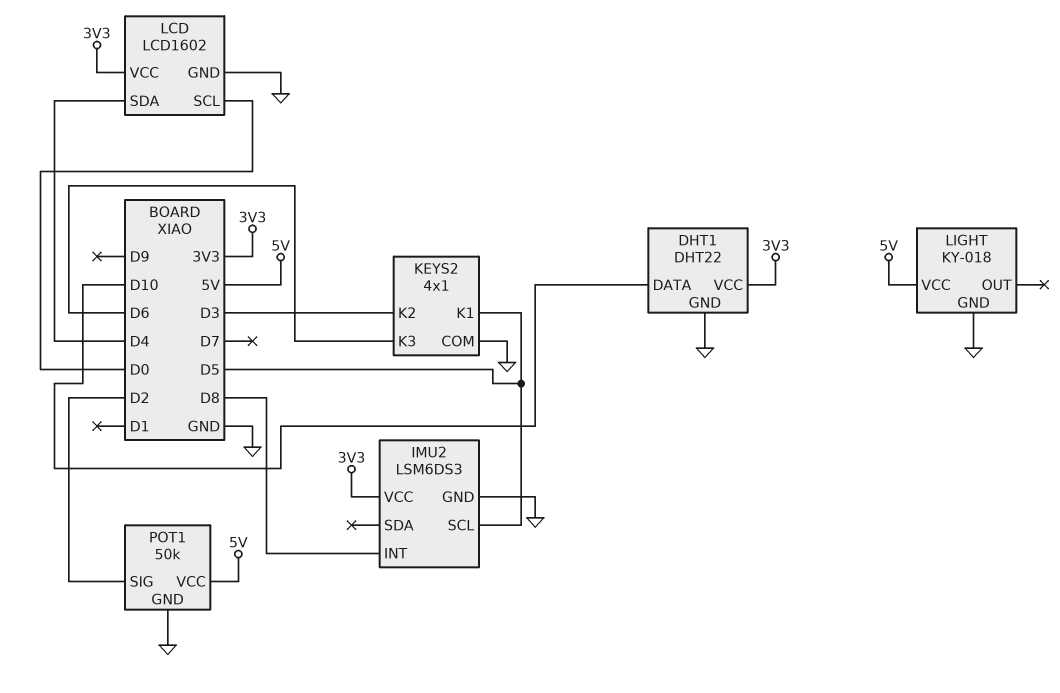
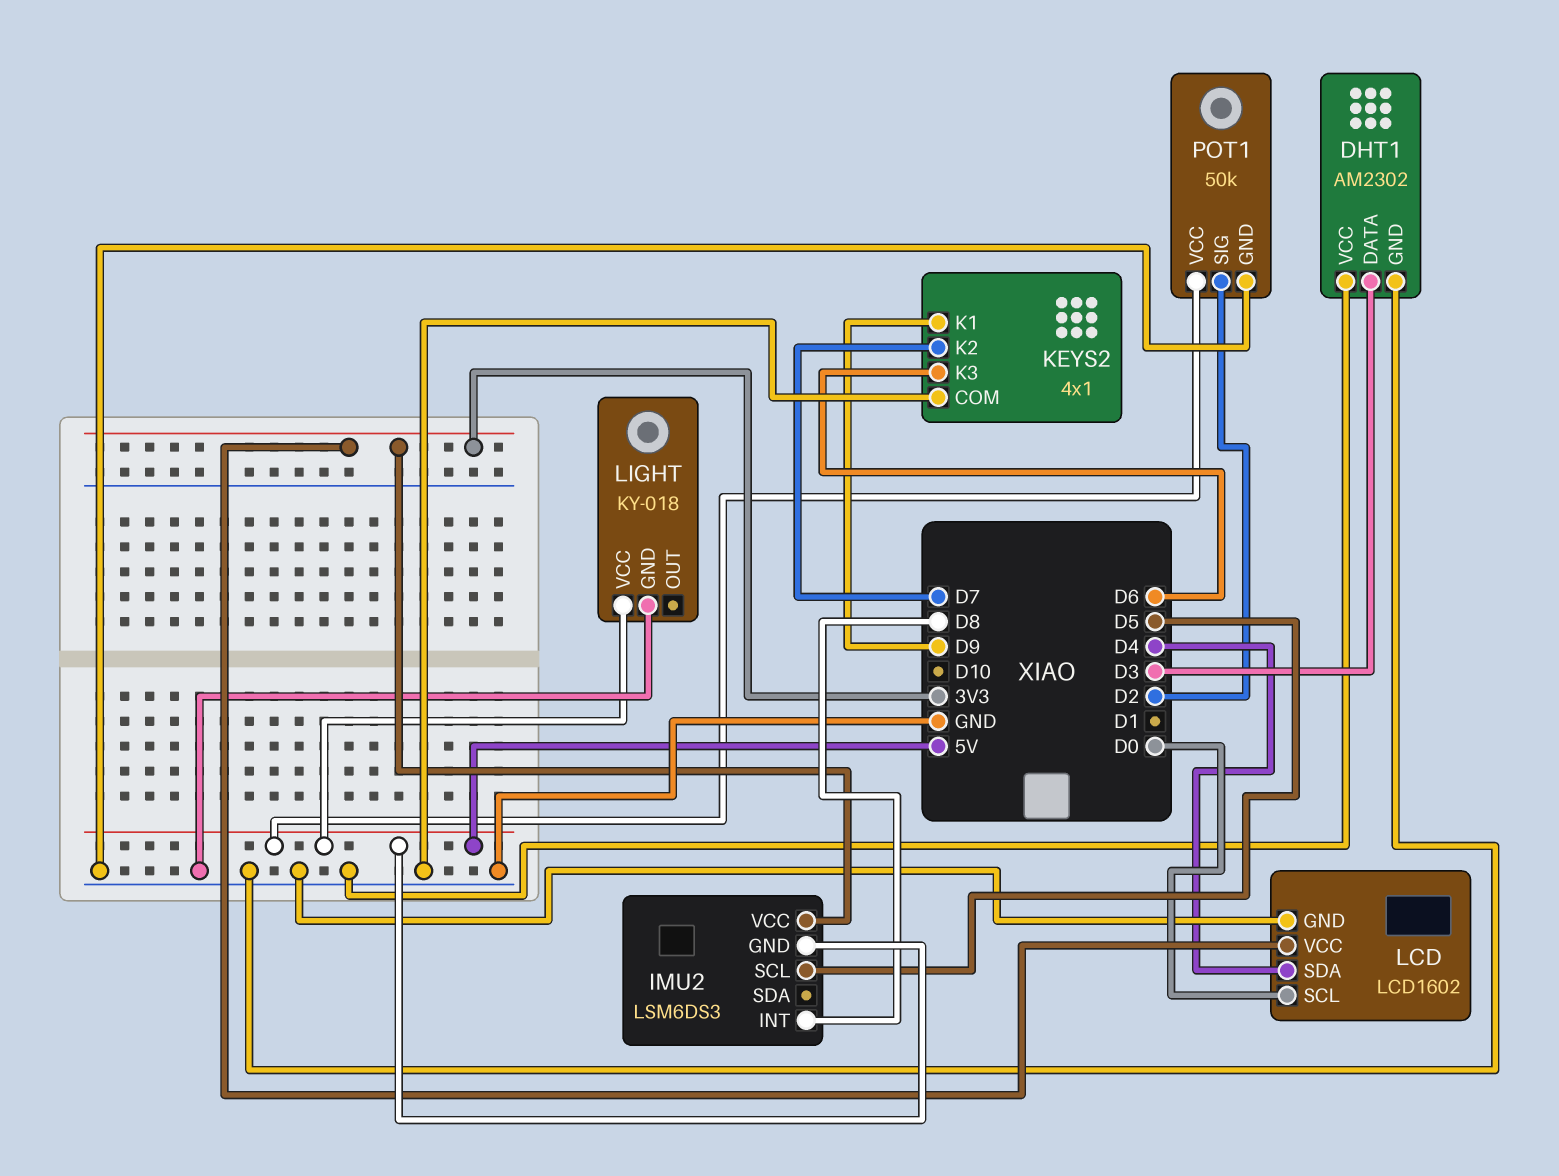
DHT1: DHT22 -> AM2302
DHT1 pin DATA: D10 -> D3
DHT1 pin VCC: 3V3 -> GND
IMU2 pin GND: GND -> 5V
KEYS2 pin K1: D5 -> D9
KEYS2 pin K2: D3 -> D7

